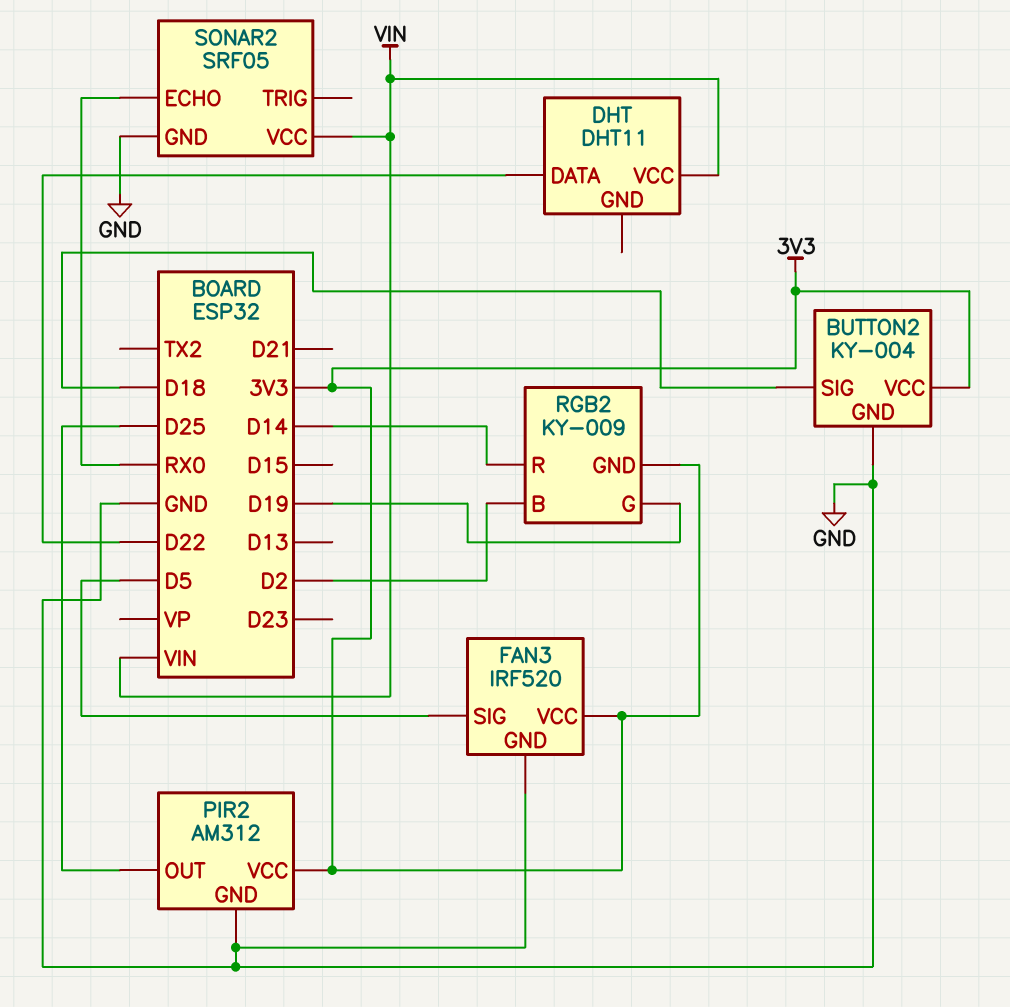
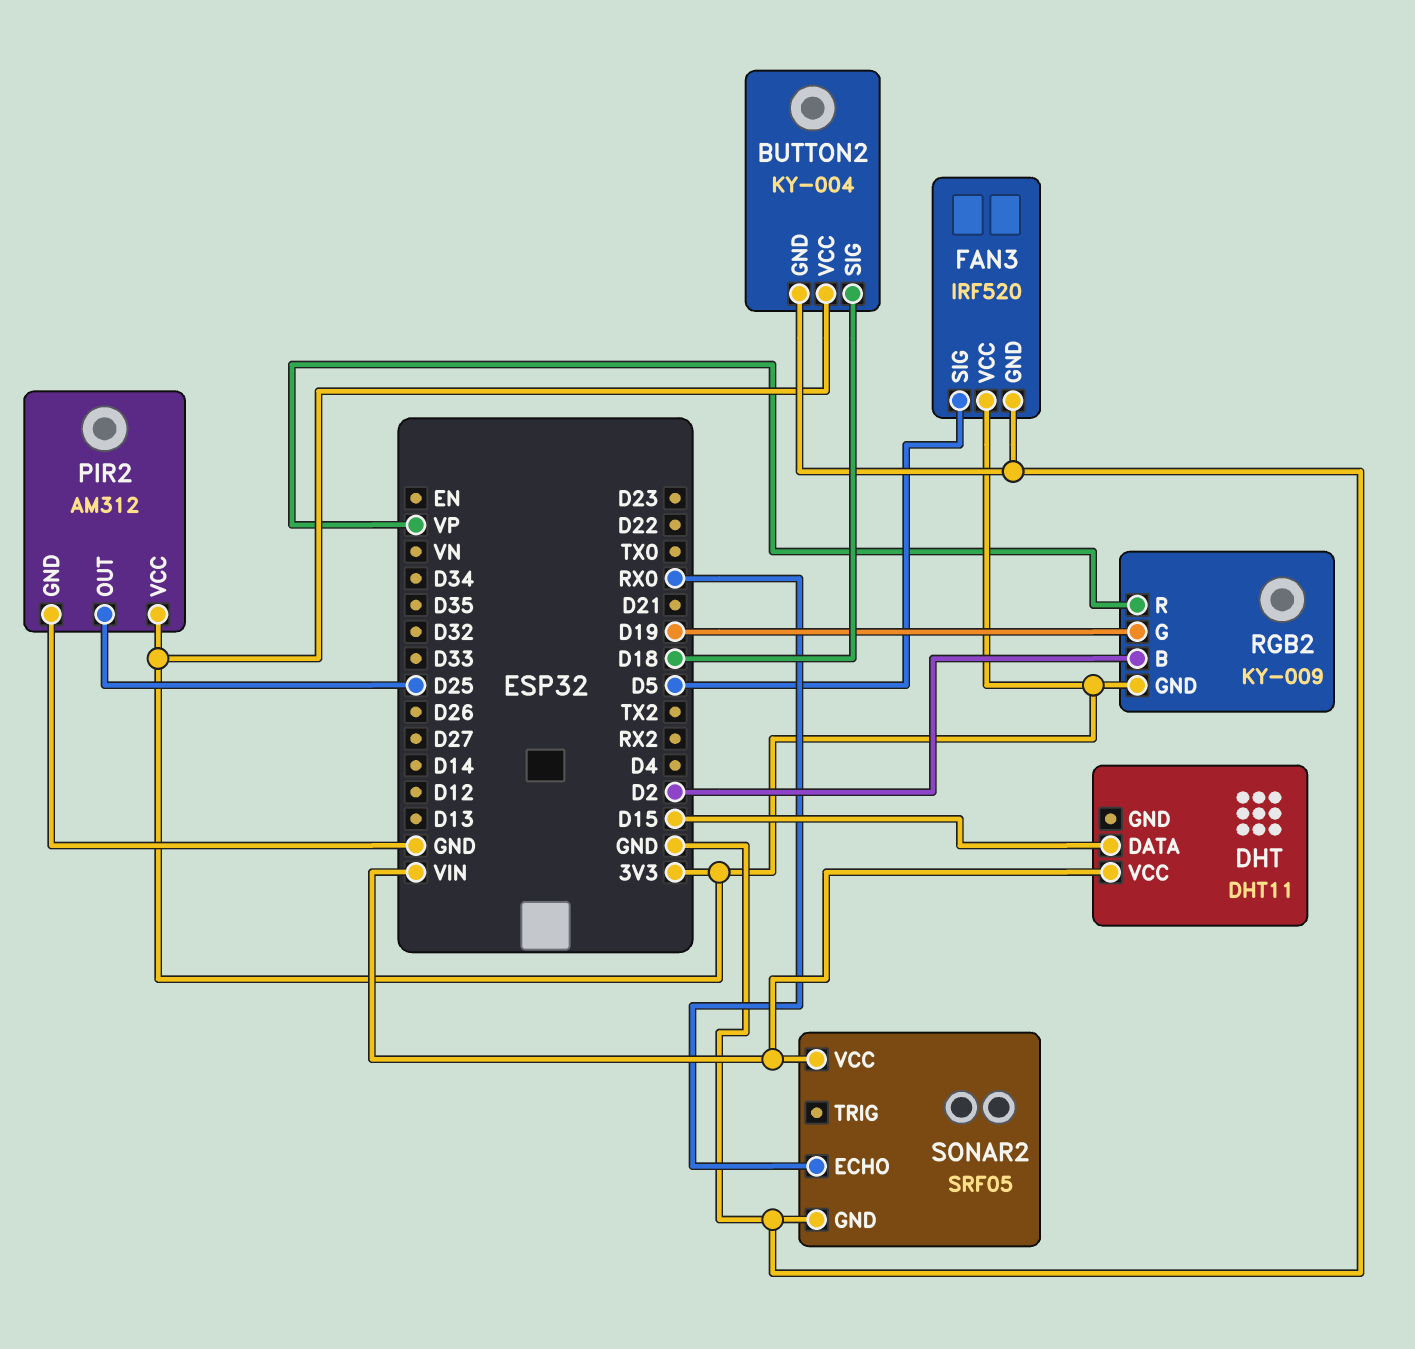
DHT pin DATA: D22 -> D15
RGB2 pin R: D14 -> VP

